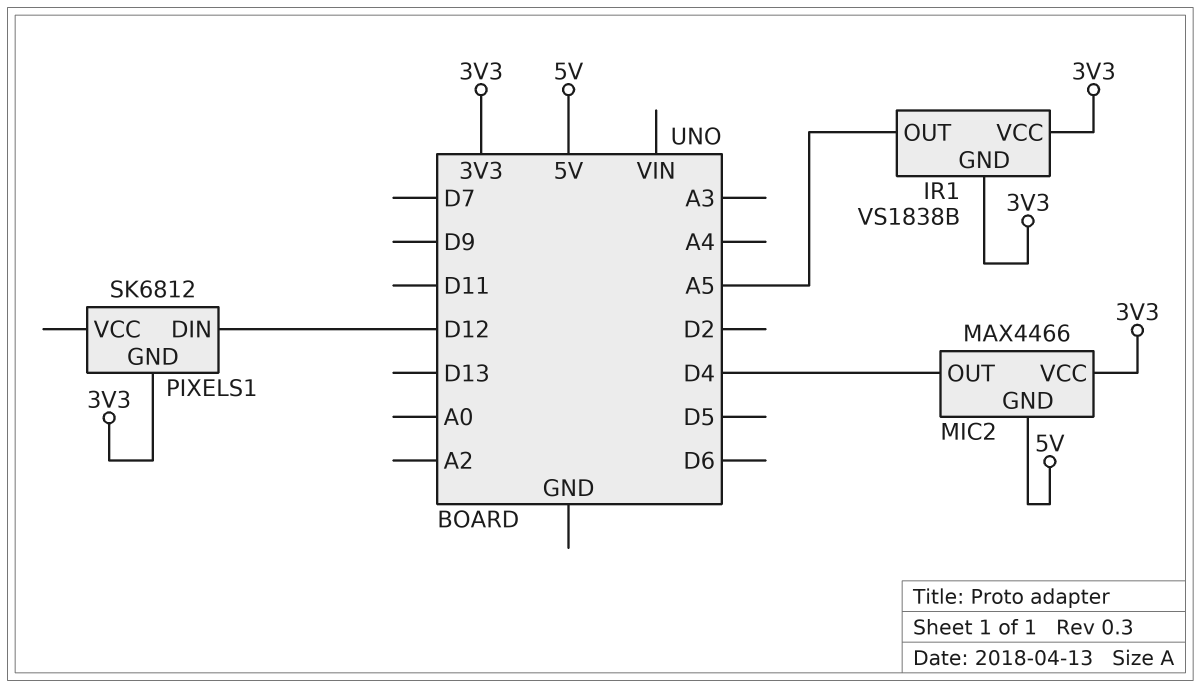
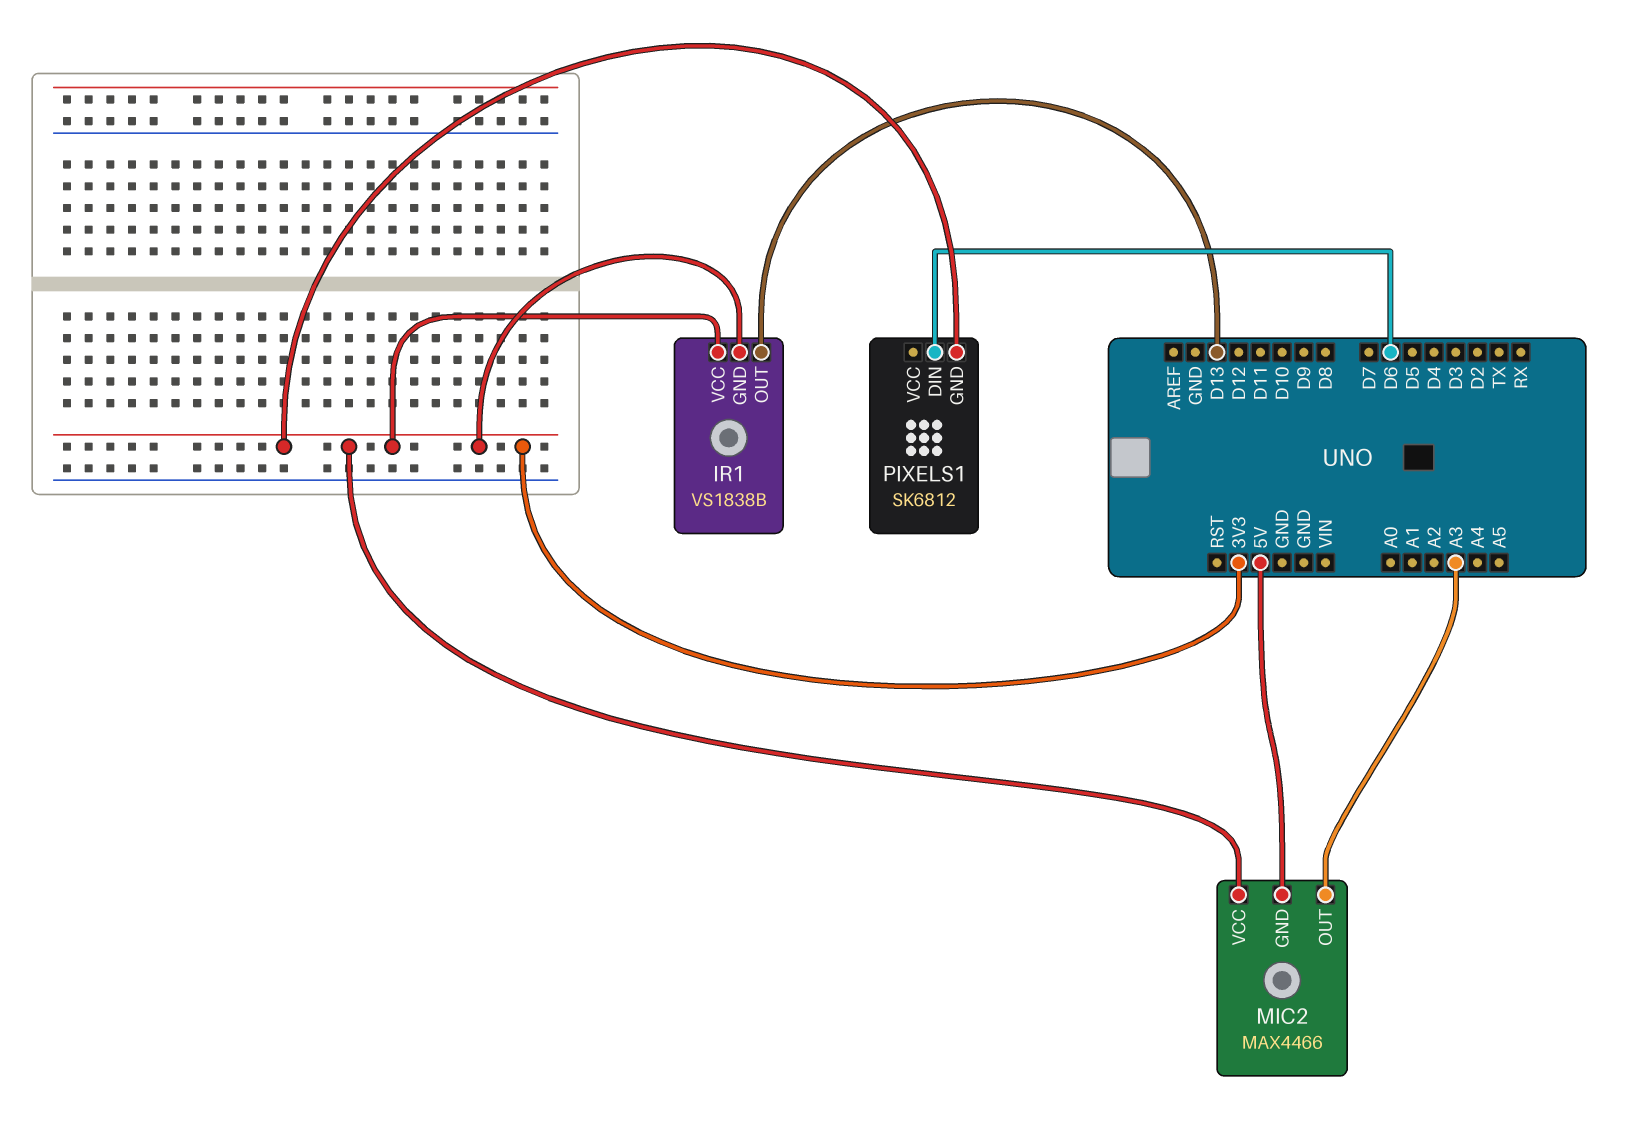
IR1 pin OUT: A5 -> D13
MIC2 pin OUT: D4 -> A3
PIXELS1 pin DIN: D12 -> D6

